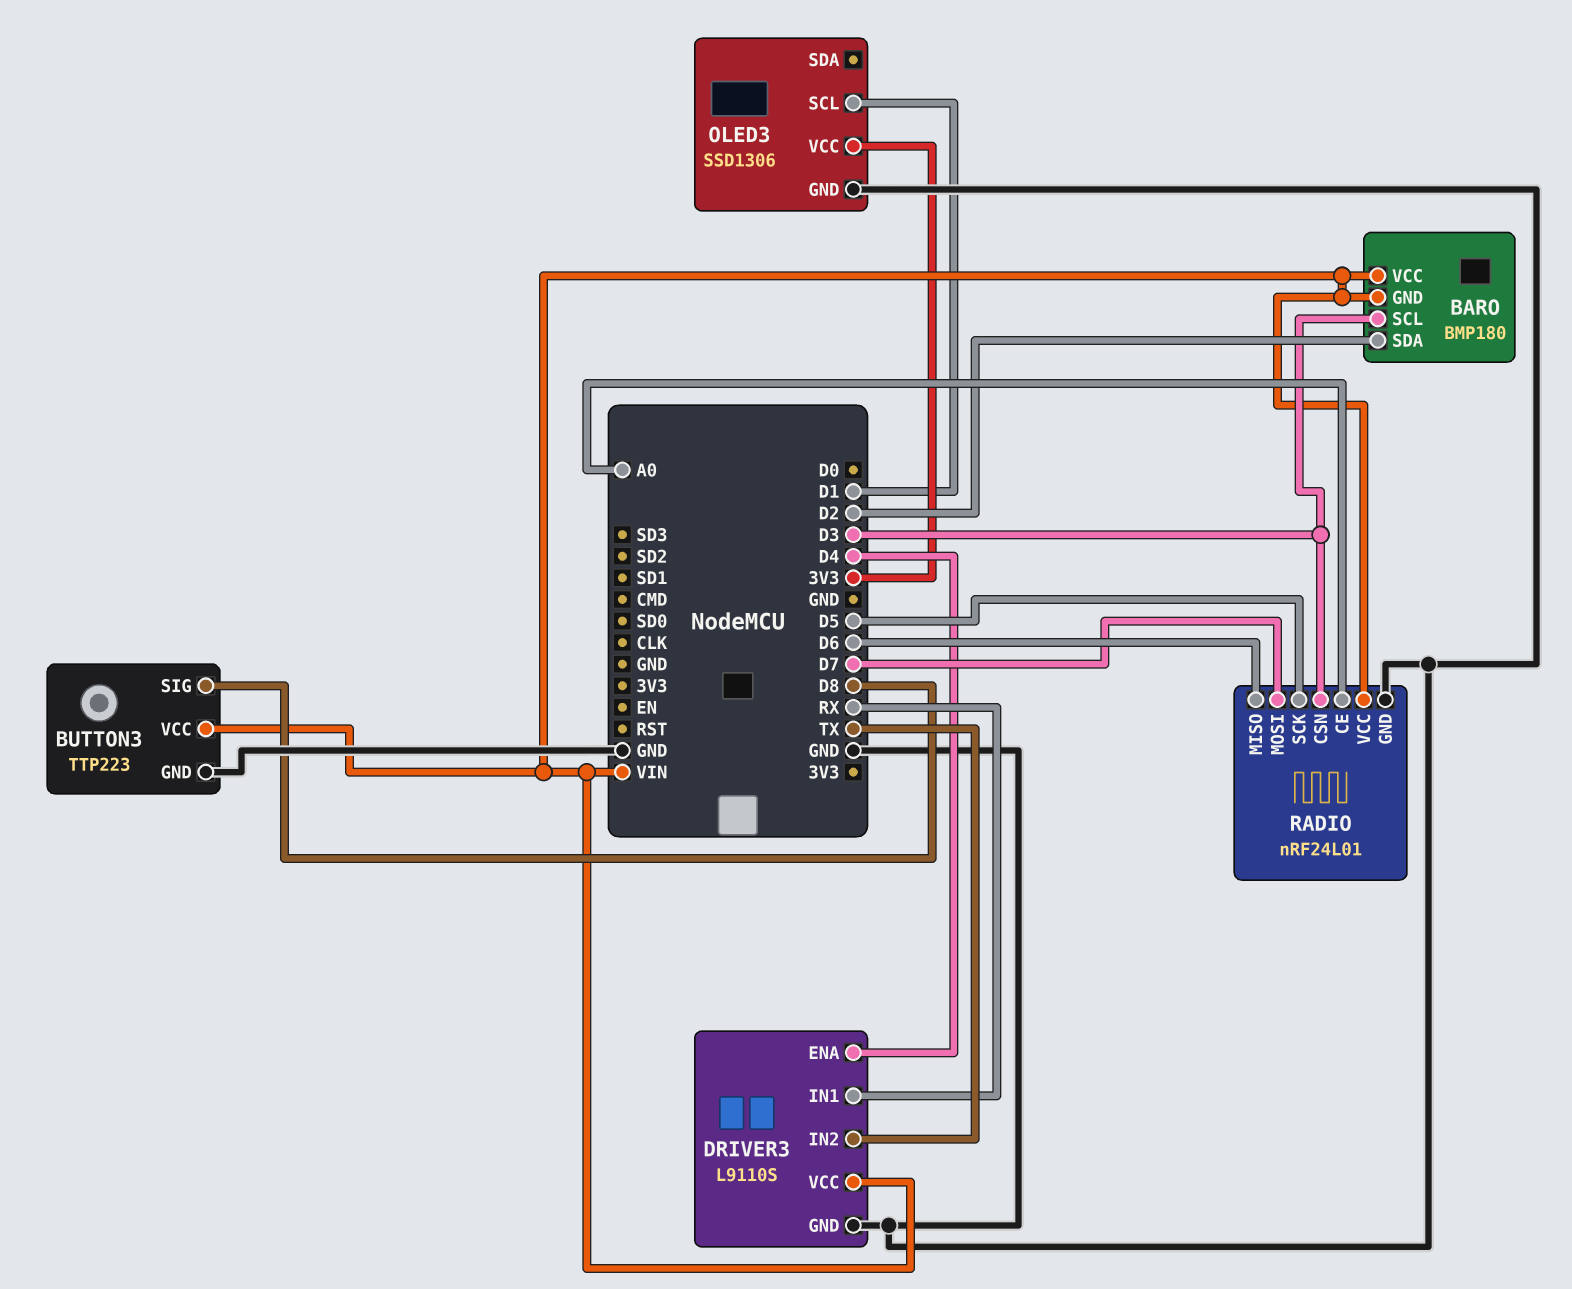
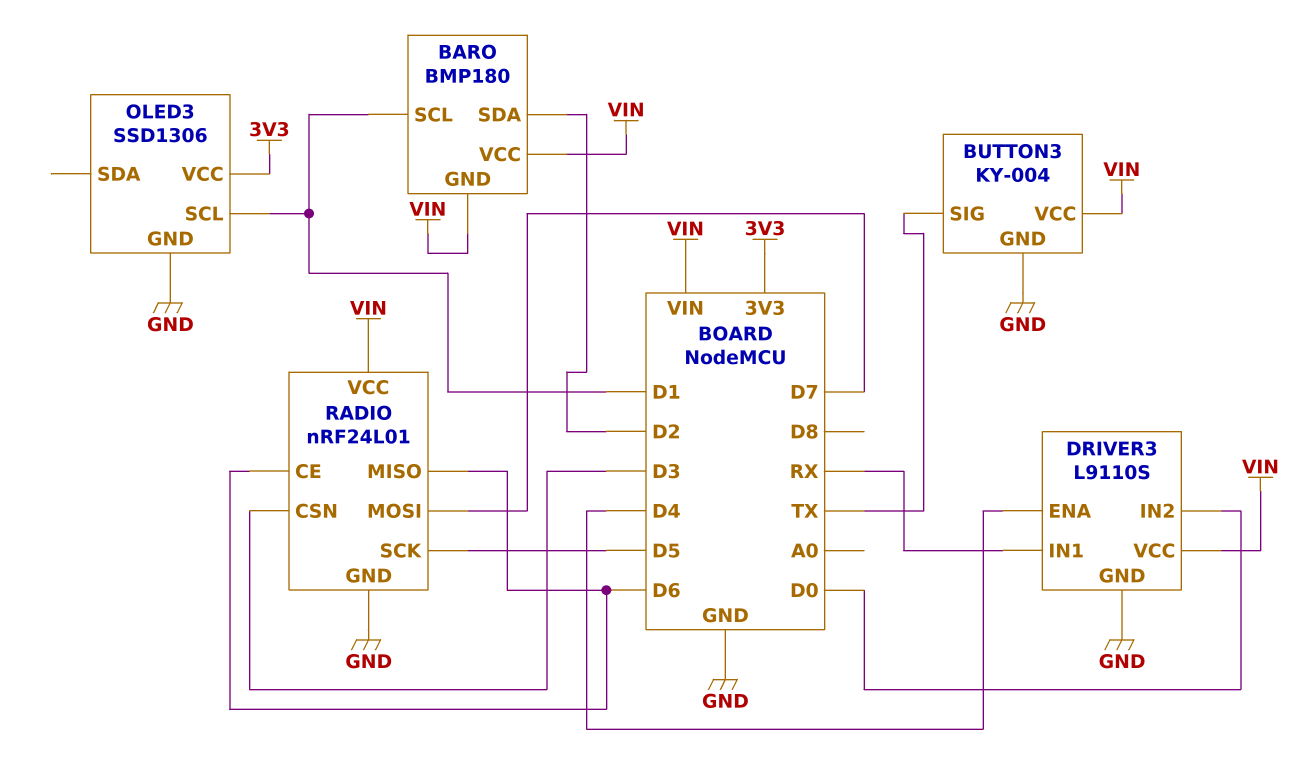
BARO pin SCL: D3 -> D1
BUTTON3: TTP223 -> KY-004
BUTTON3 pin SIG: D8 -> TX
DRIVER3 pin IN2: TX -> D0
RADIO pin CE: A0 -> D6

